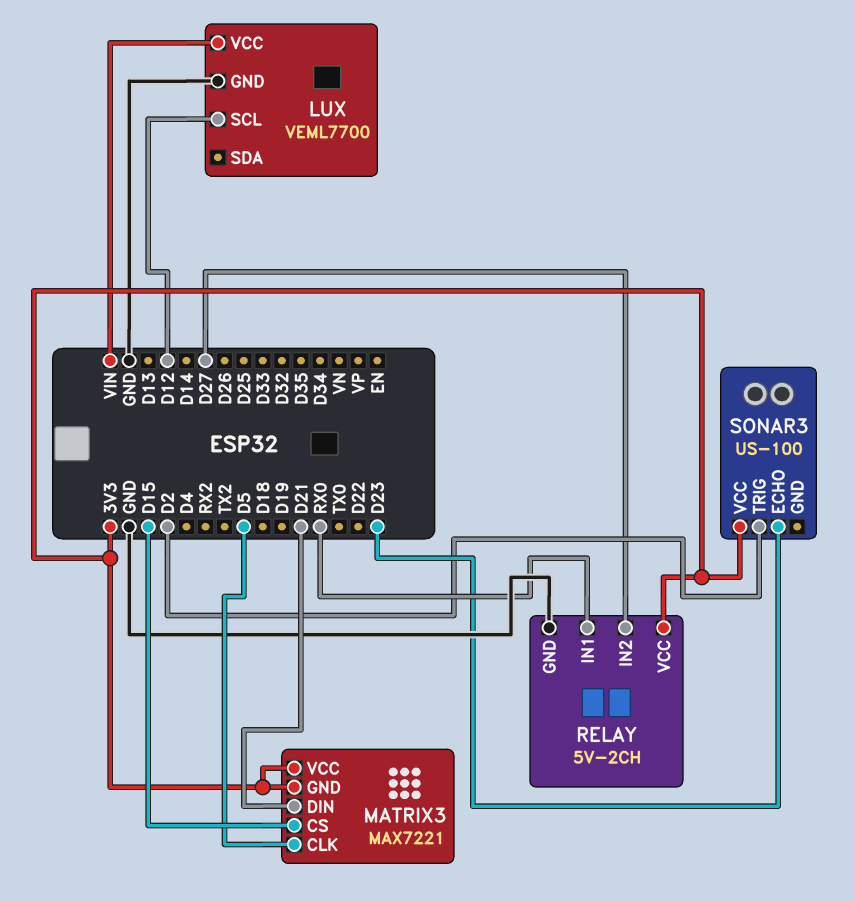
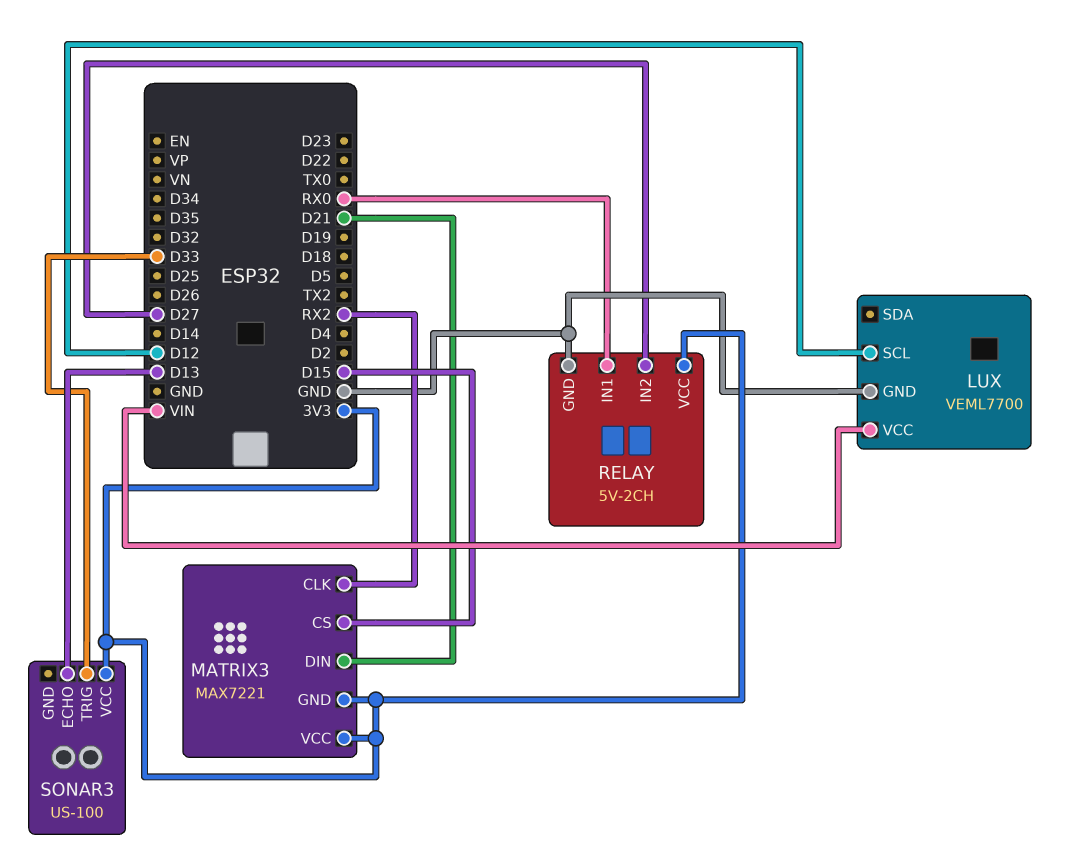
MATRIX3 pin CLK: D5 -> RX2
SONAR3 pin ECHO: D23 -> D13
SONAR3 pin TRIG: D2 -> D33

